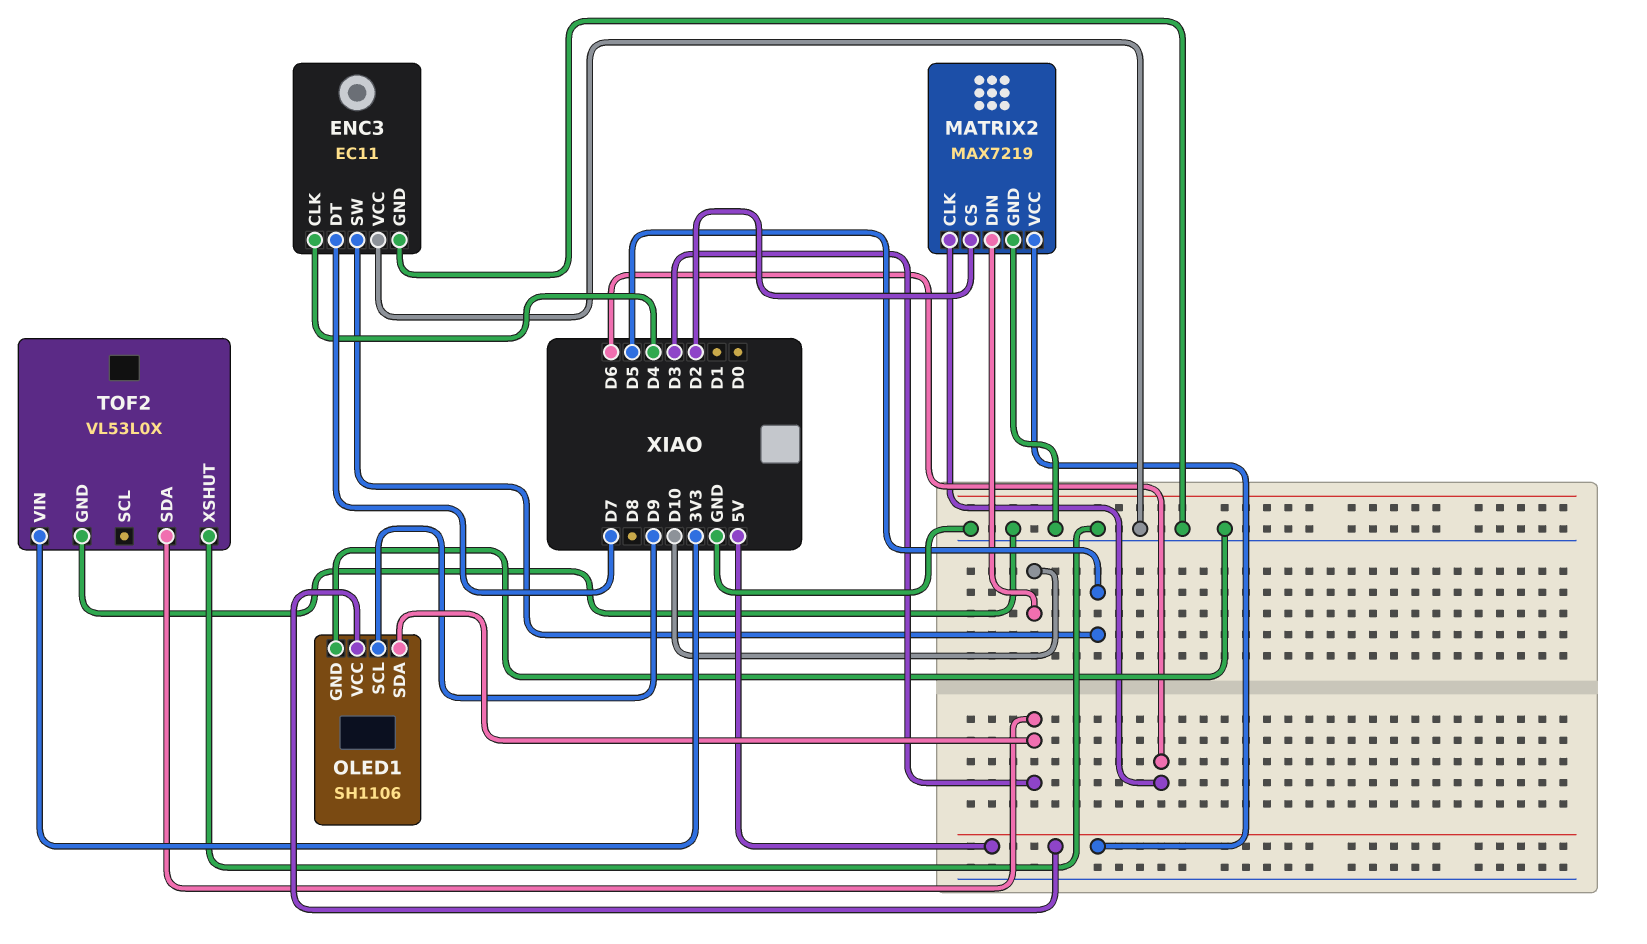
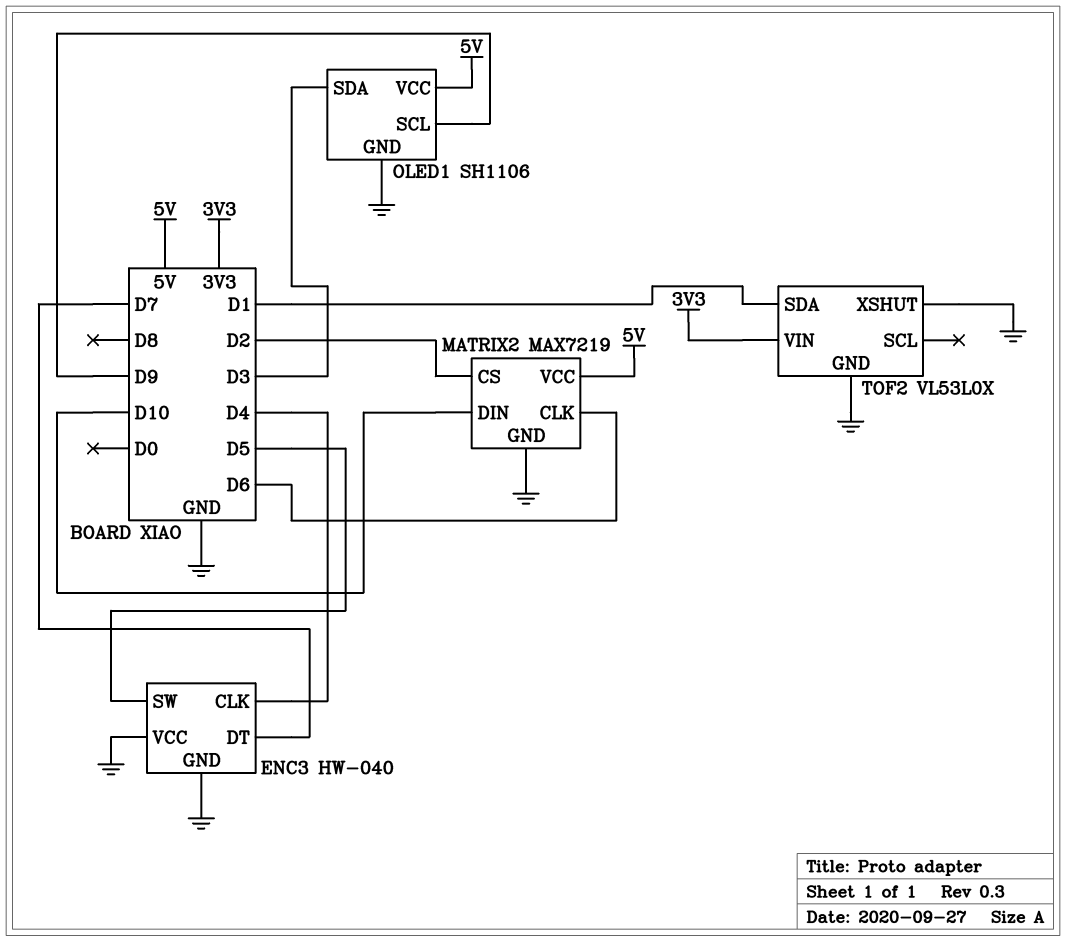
ENC3: EC11 -> HW-040
TOF2 pin SDA: D3 -> D1

